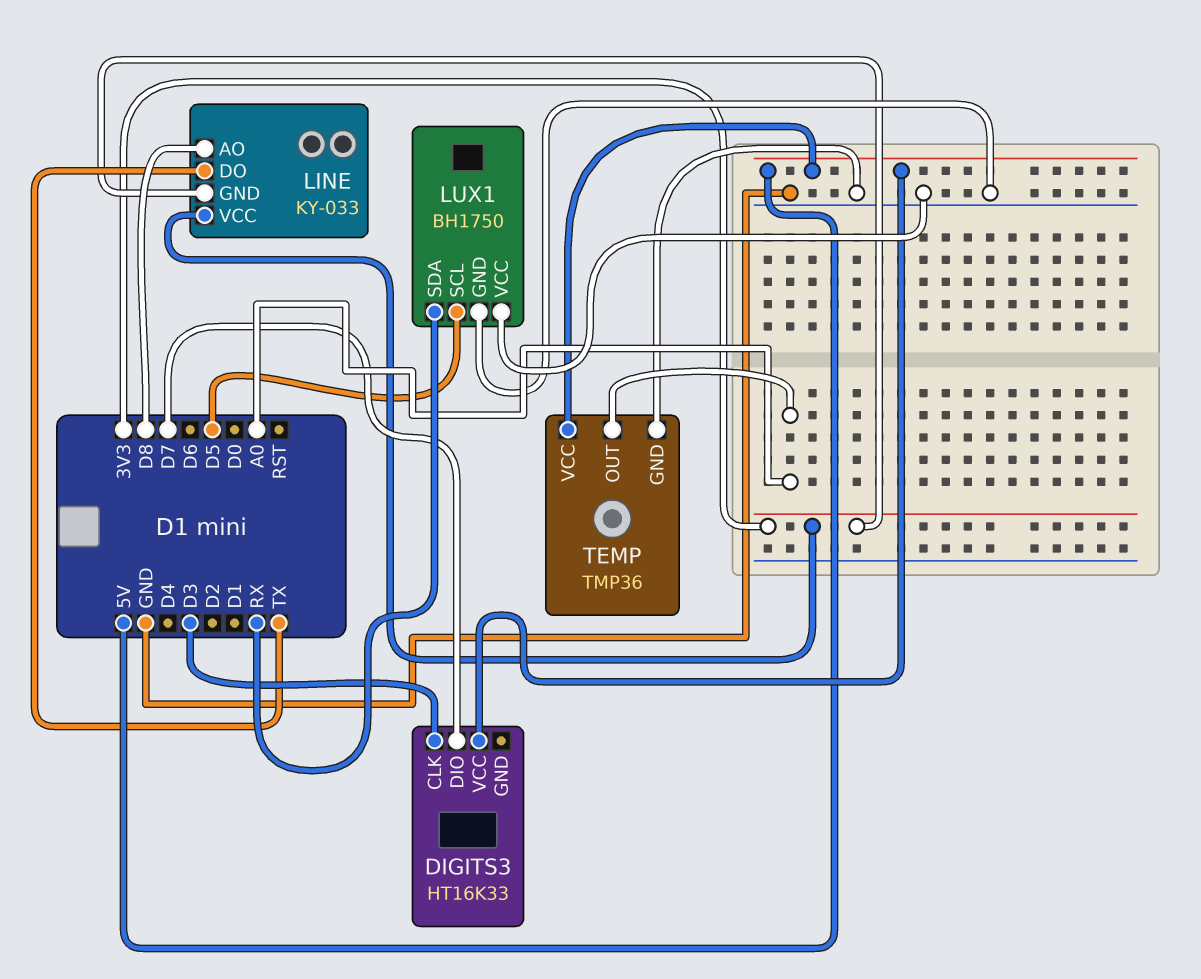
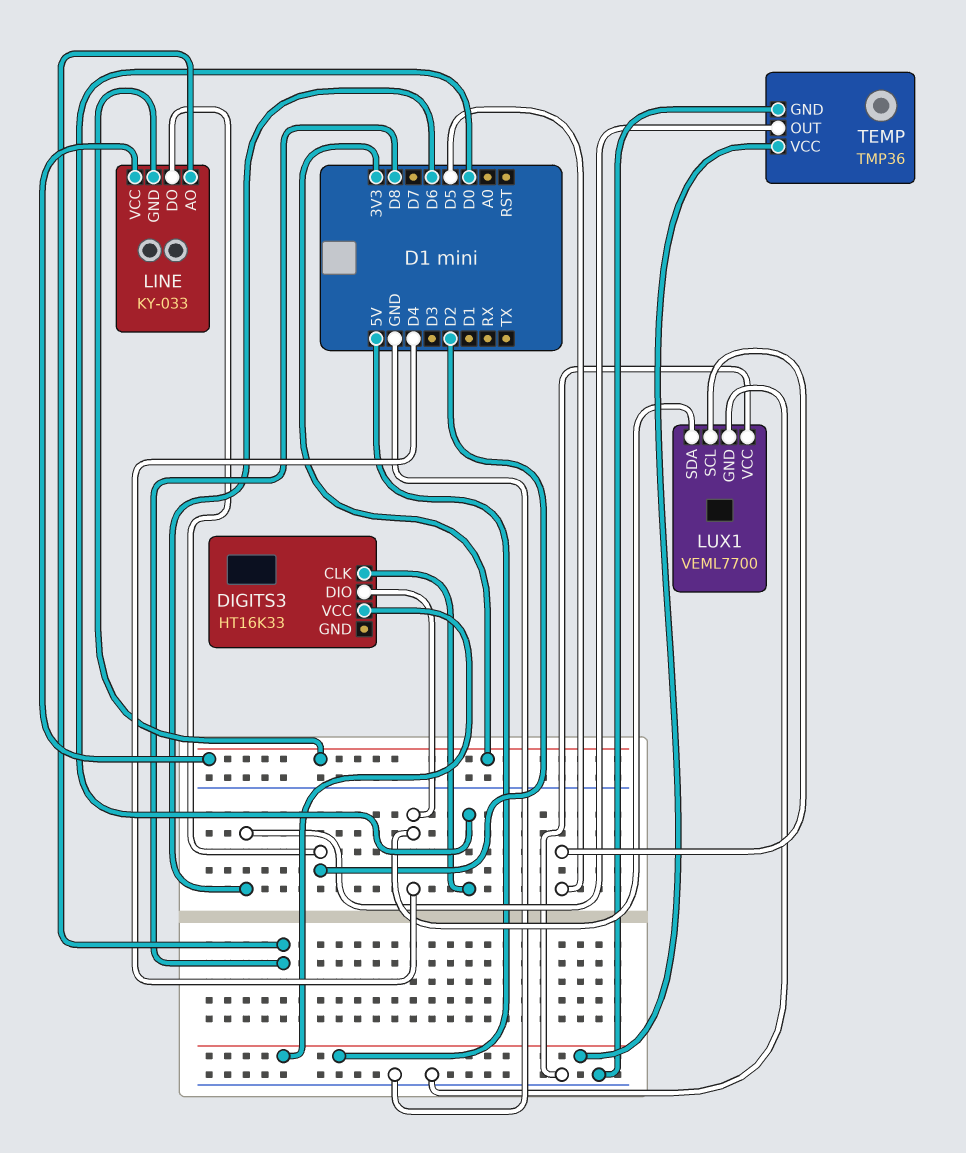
DIGITS3 pin CLK: D3 -> D0
DIGITS3 pin DIO: D7 -> D4
LINE pin DO: TX -> D2
LUX1: BH1750 -> VEML7700
LUX1 pin SDA: RX -> D4
TEMP pin OUT: A0 -> D6

